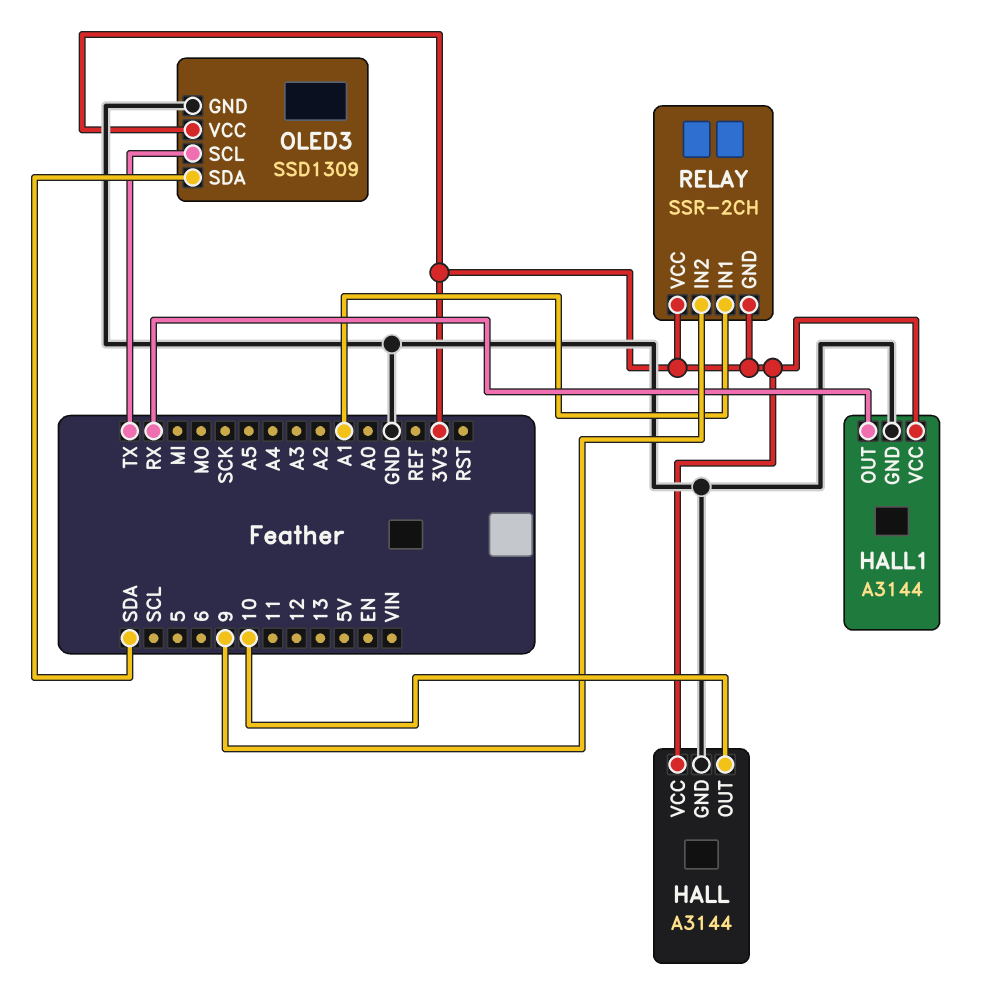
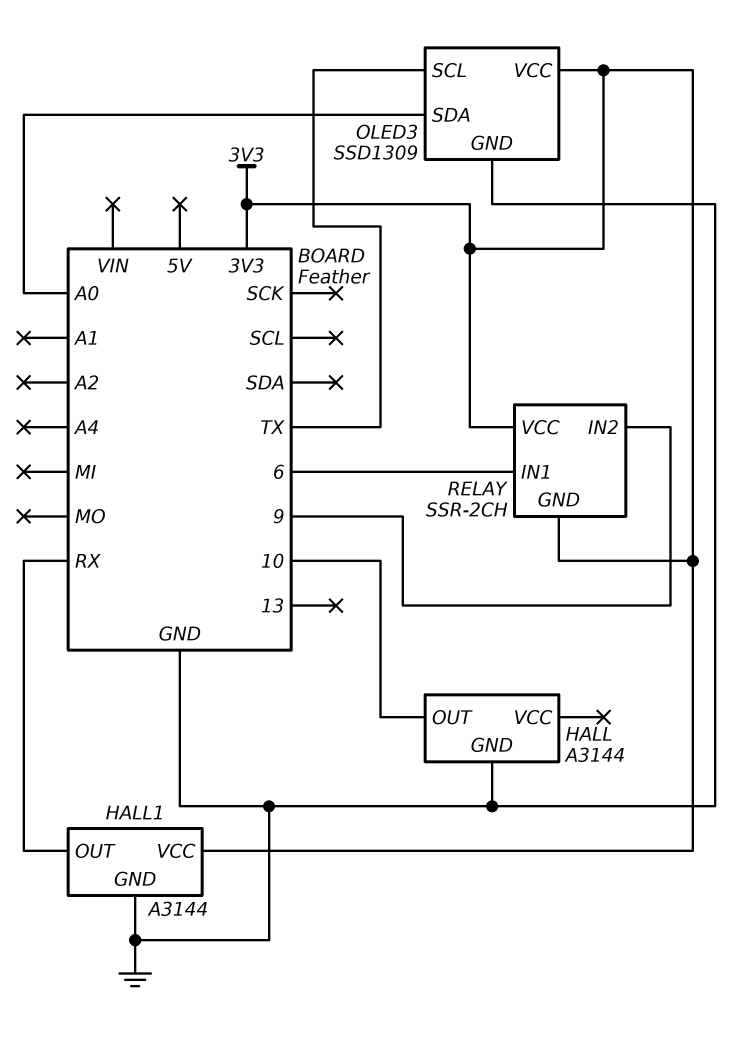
HALL pin VCC: 3V3 -> none
OLED3 pin SDA: SDA -> A0
RELAY pin IN1: A1 -> 6

